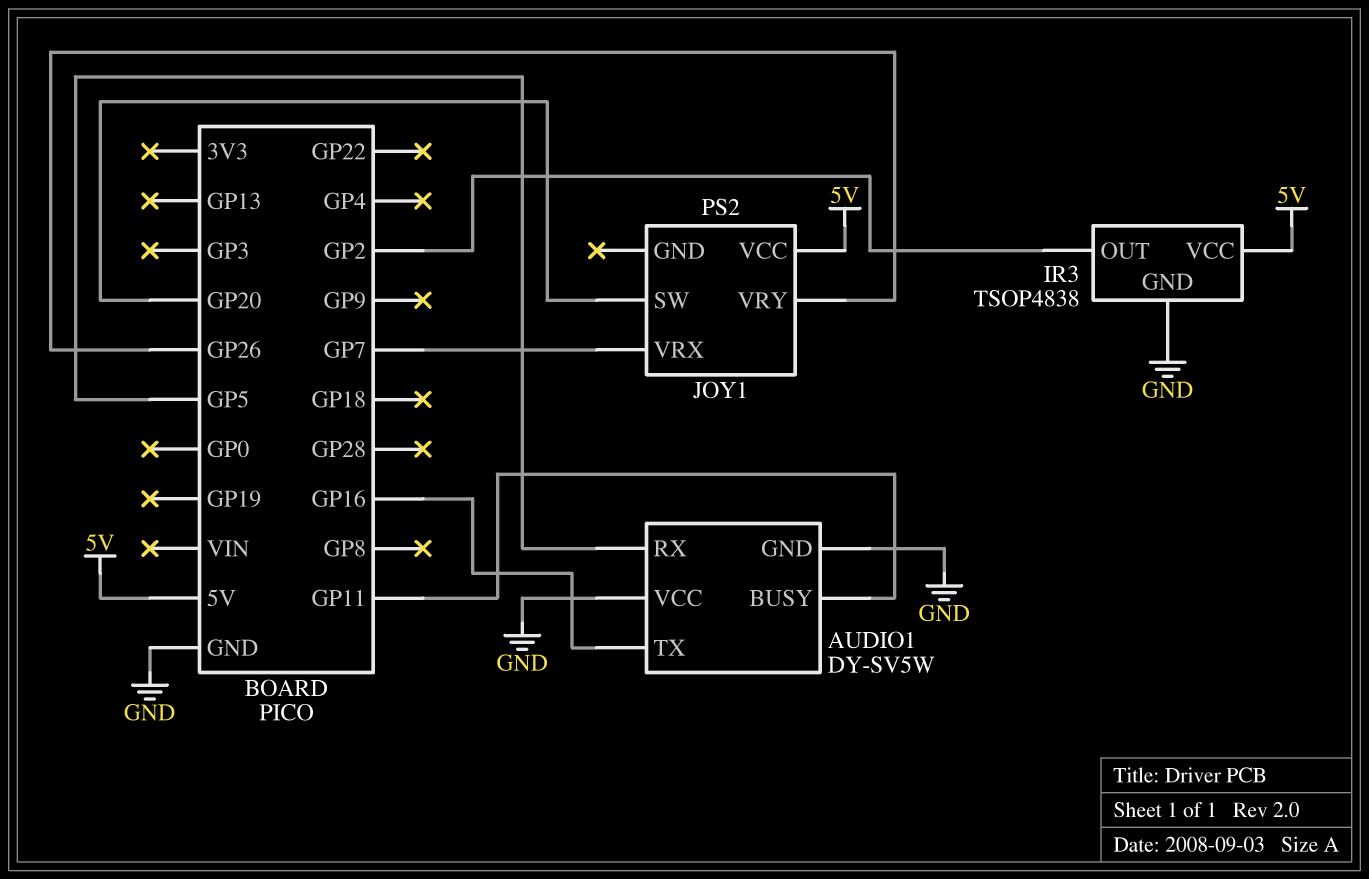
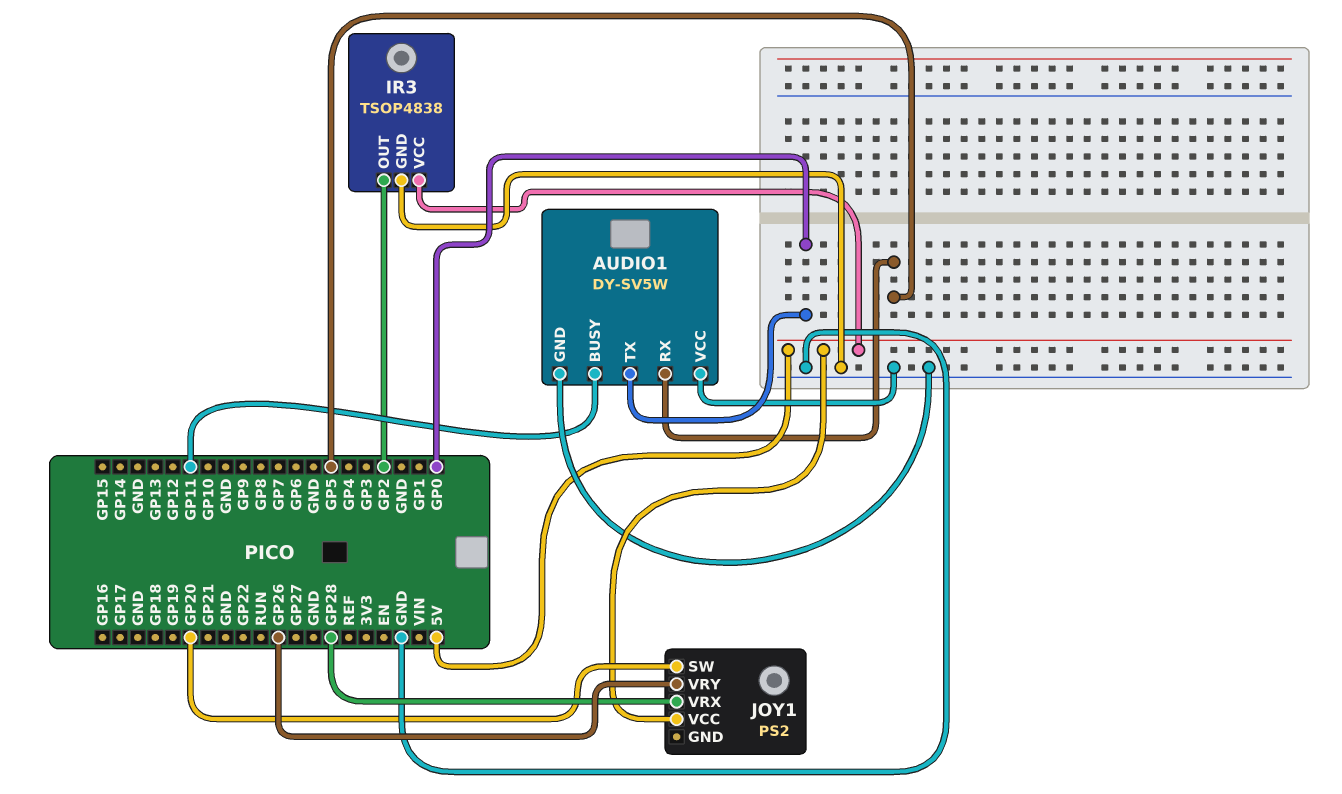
AUDIO1 pin TX: GP16 -> GP0
JOY1 pin VRX: GP7 -> GP28

